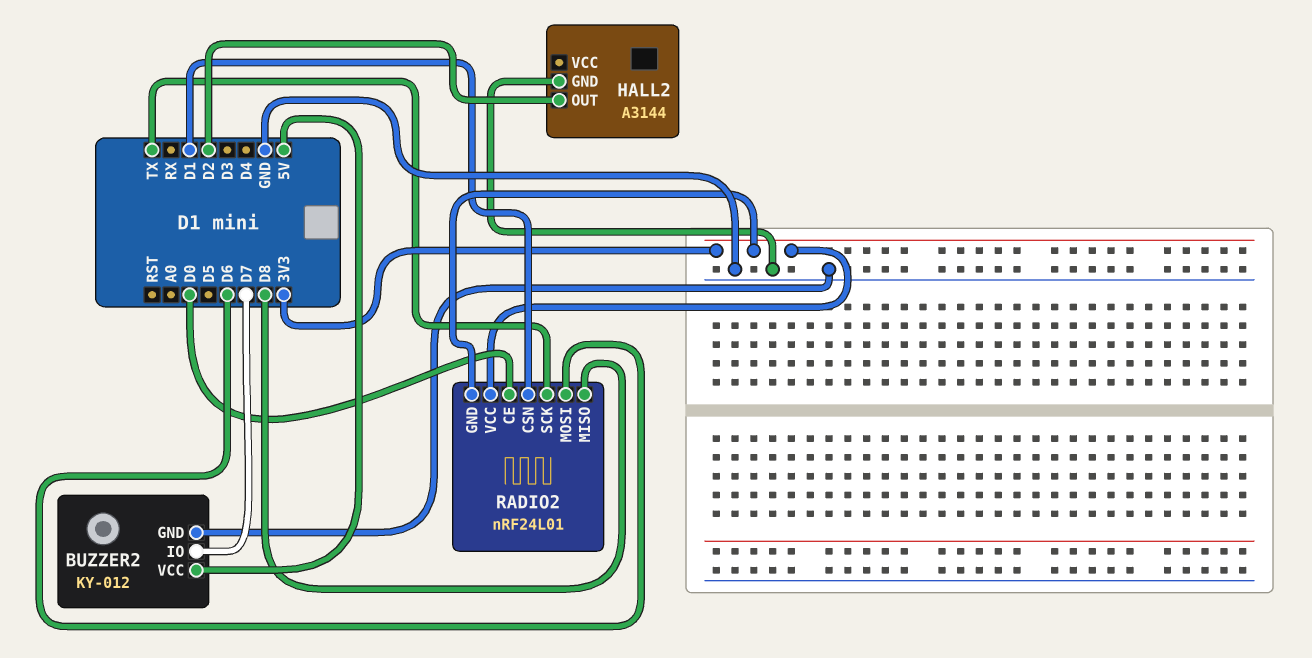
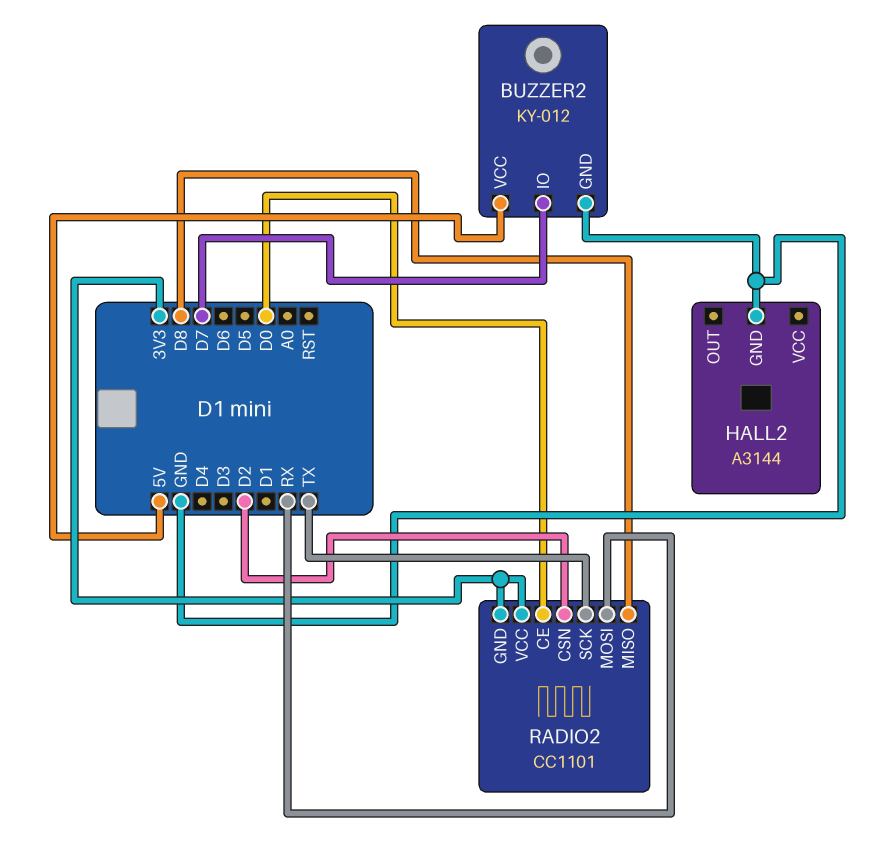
HALL2 pin OUT: D2 -> none
RADIO2: nRF24L01 -> CC1101
RADIO2 pin CSN: D1 -> D2
RADIO2 pin MOSI: D6 -> RX

